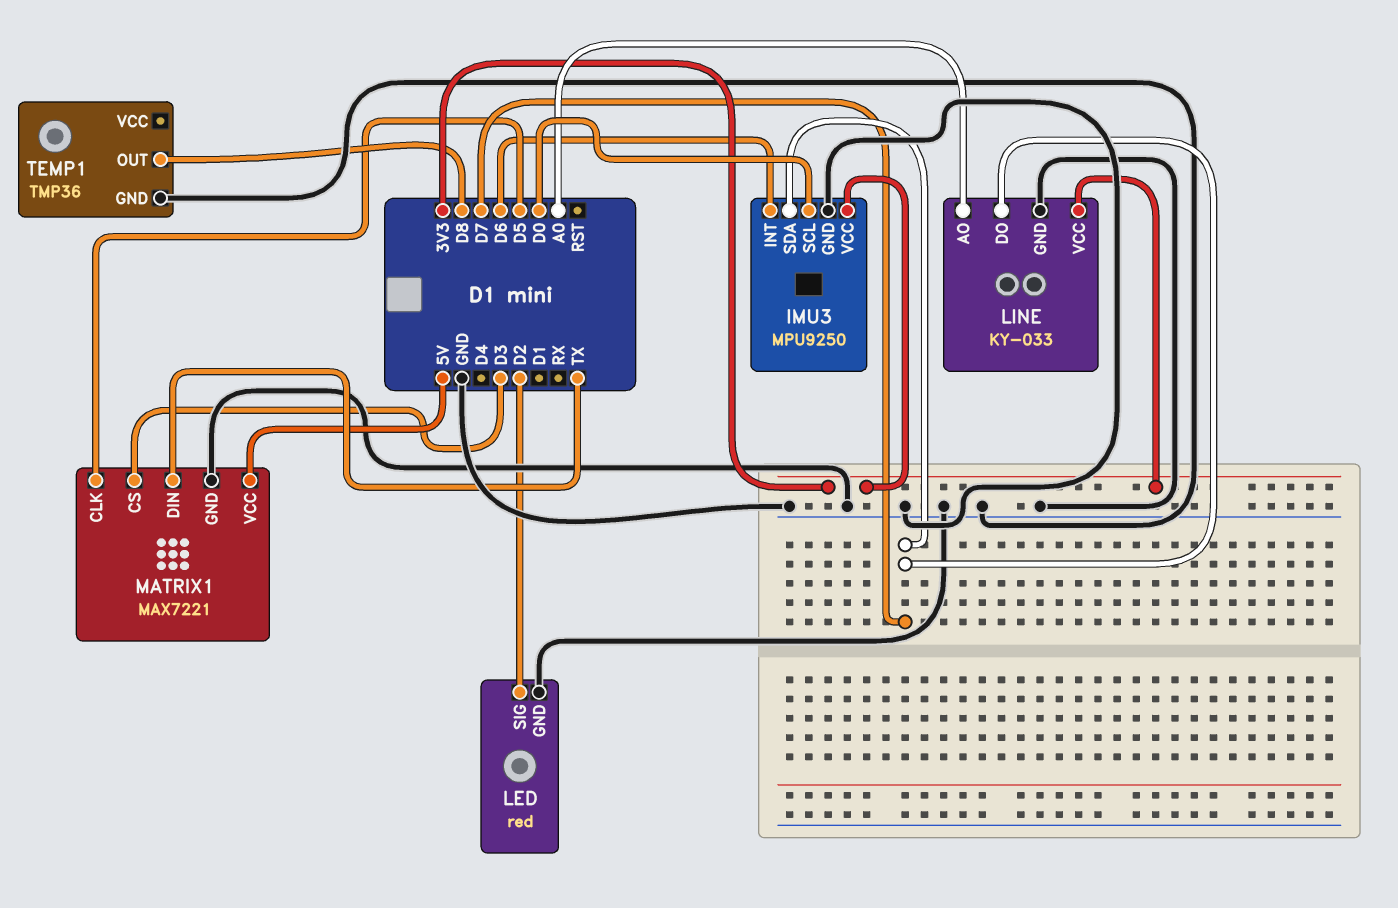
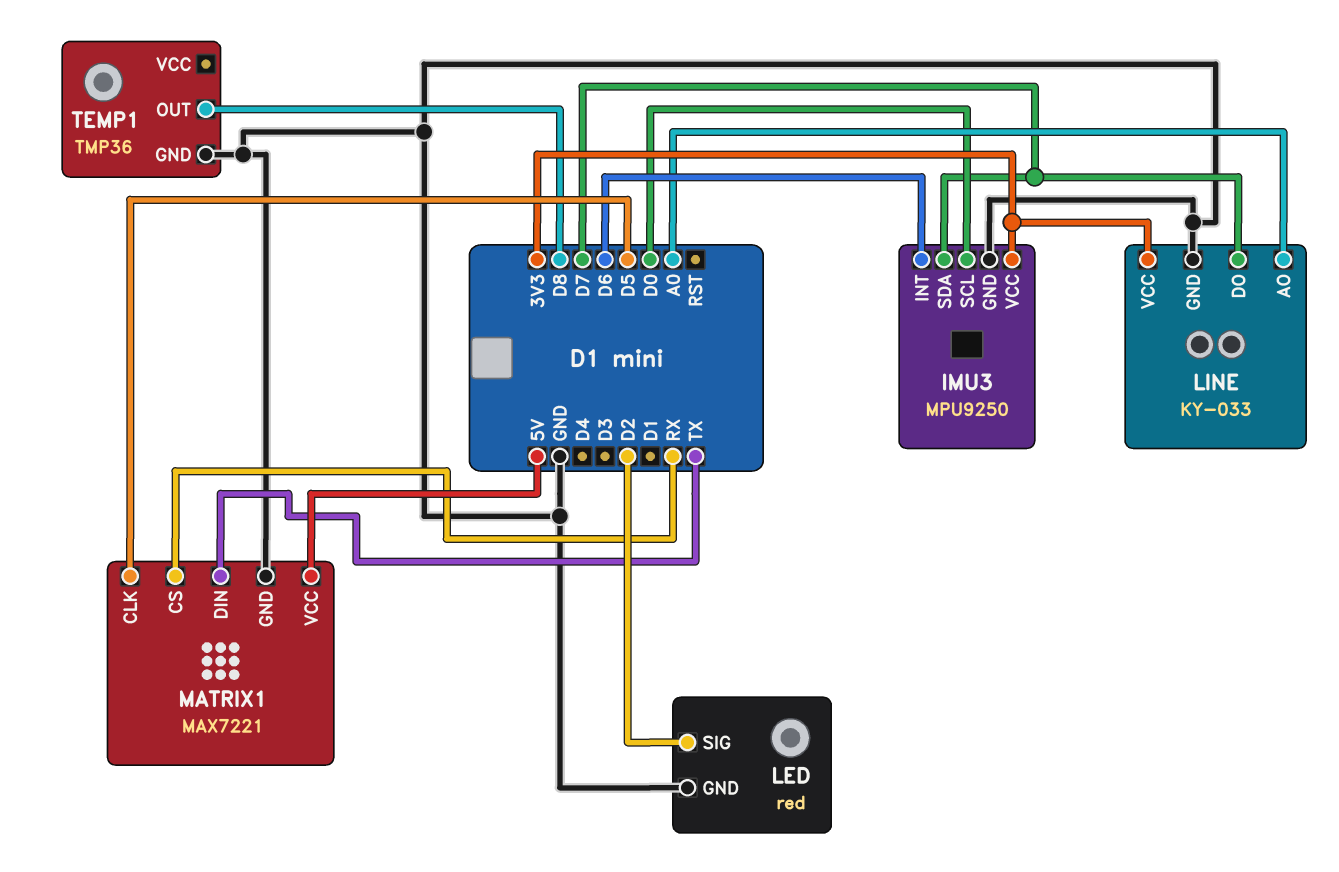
MATRIX1 pin CS: D3 -> RX

